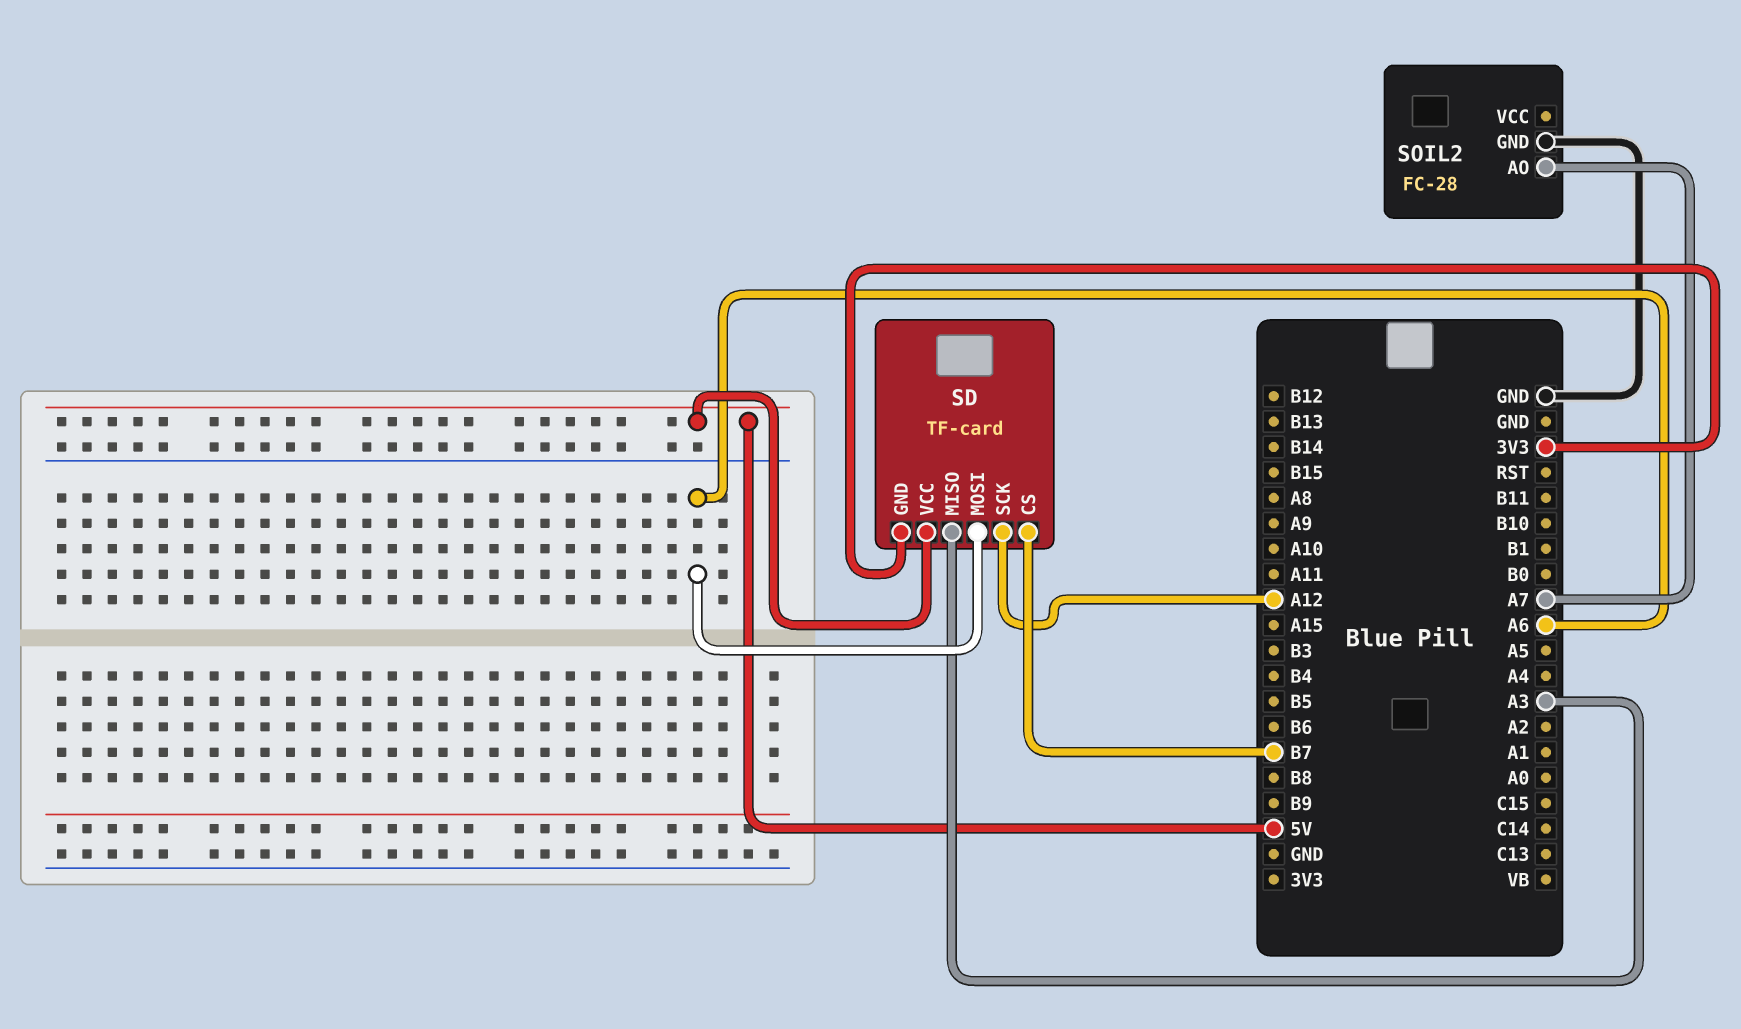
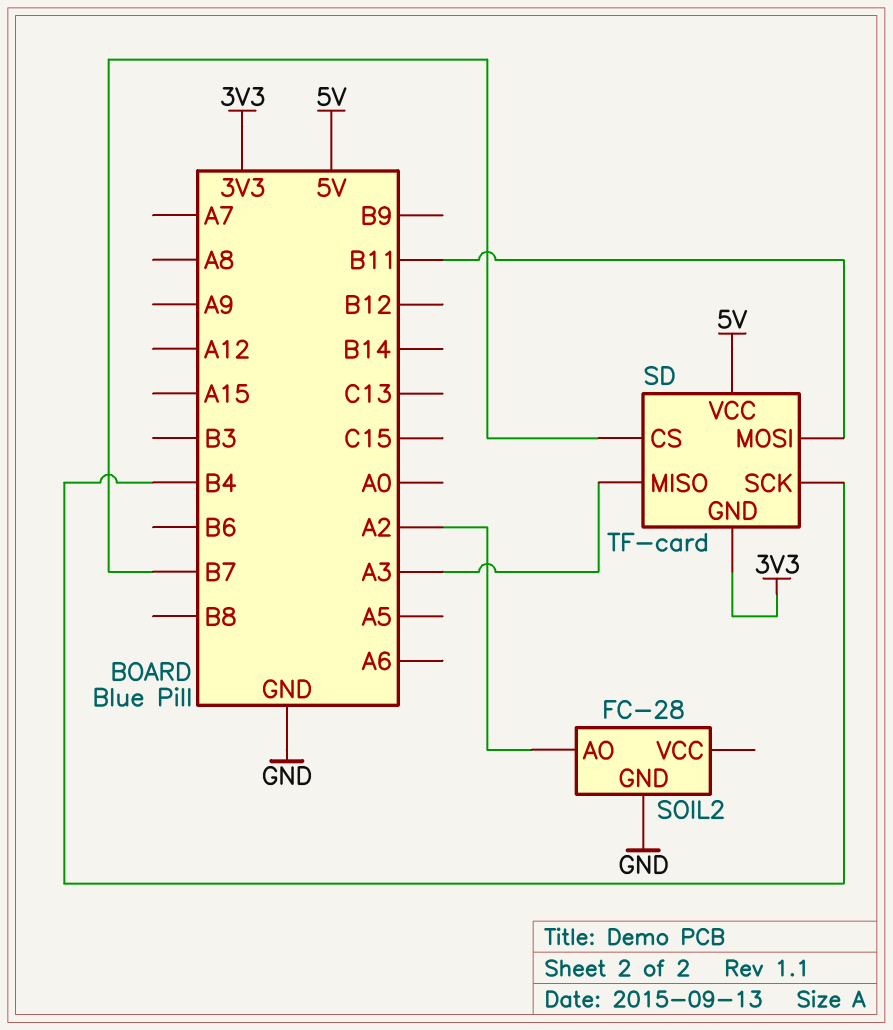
SD pin MOSI: A6 -> B11
SD pin SCK: A12 -> B4
SOIL2 pin AO: A7 -> A2

